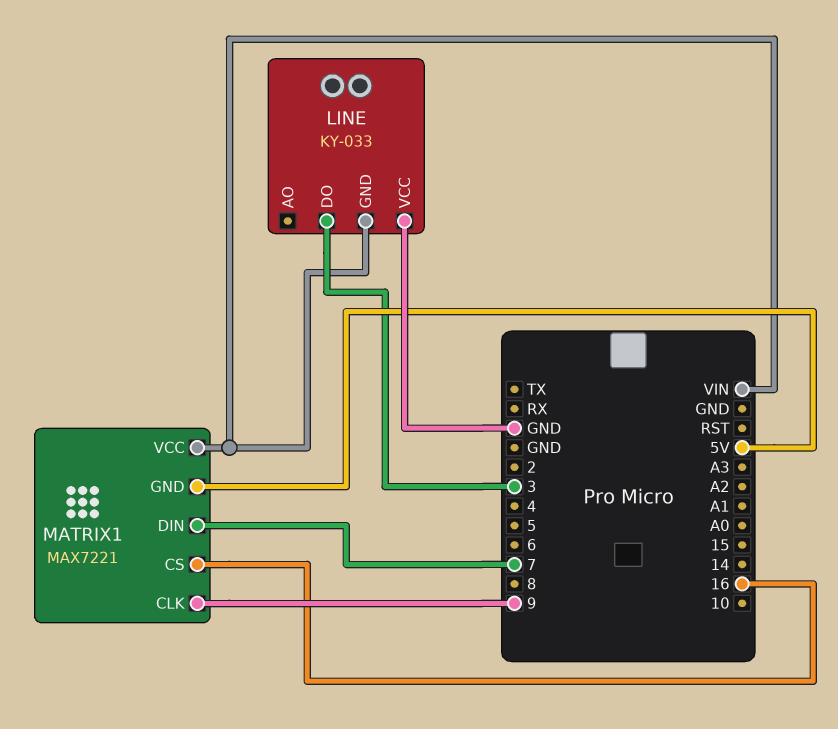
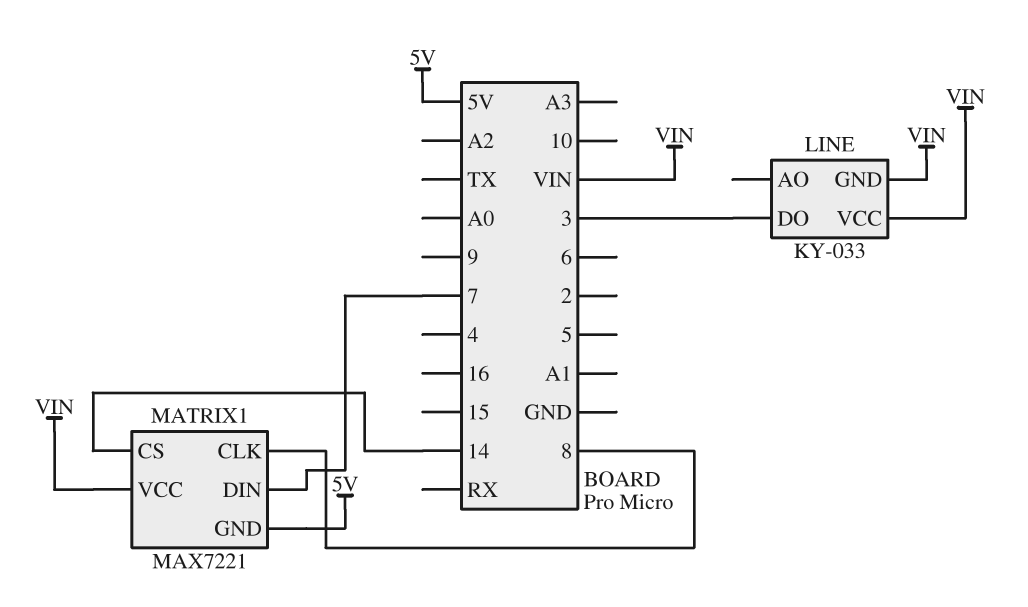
LINE pin VCC: GND -> VIN
MATRIX1 pin CLK: 9 -> 8
MATRIX1 pin CS: 16 -> 14

